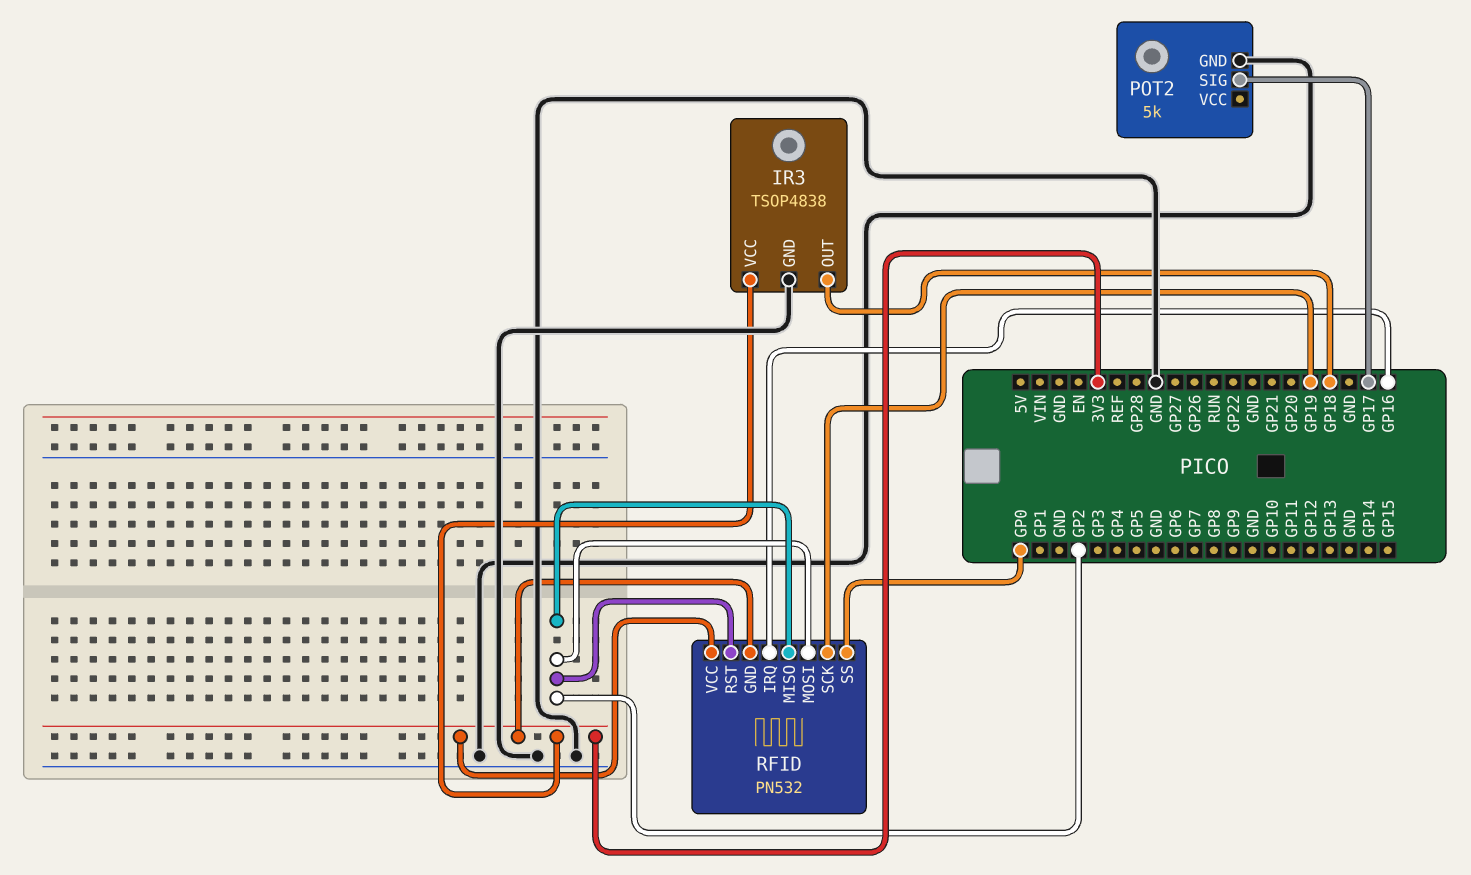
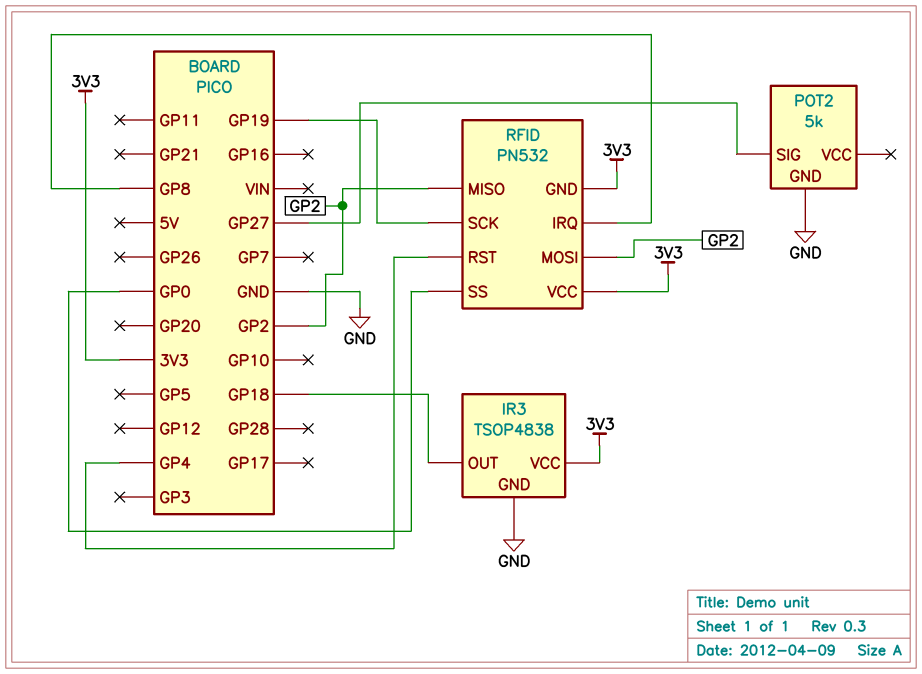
POT2 pin SIG: GP17 -> GP27
RFID pin IRQ: GP16 -> GP8
RFID pin RST: GP2 -> GP4

